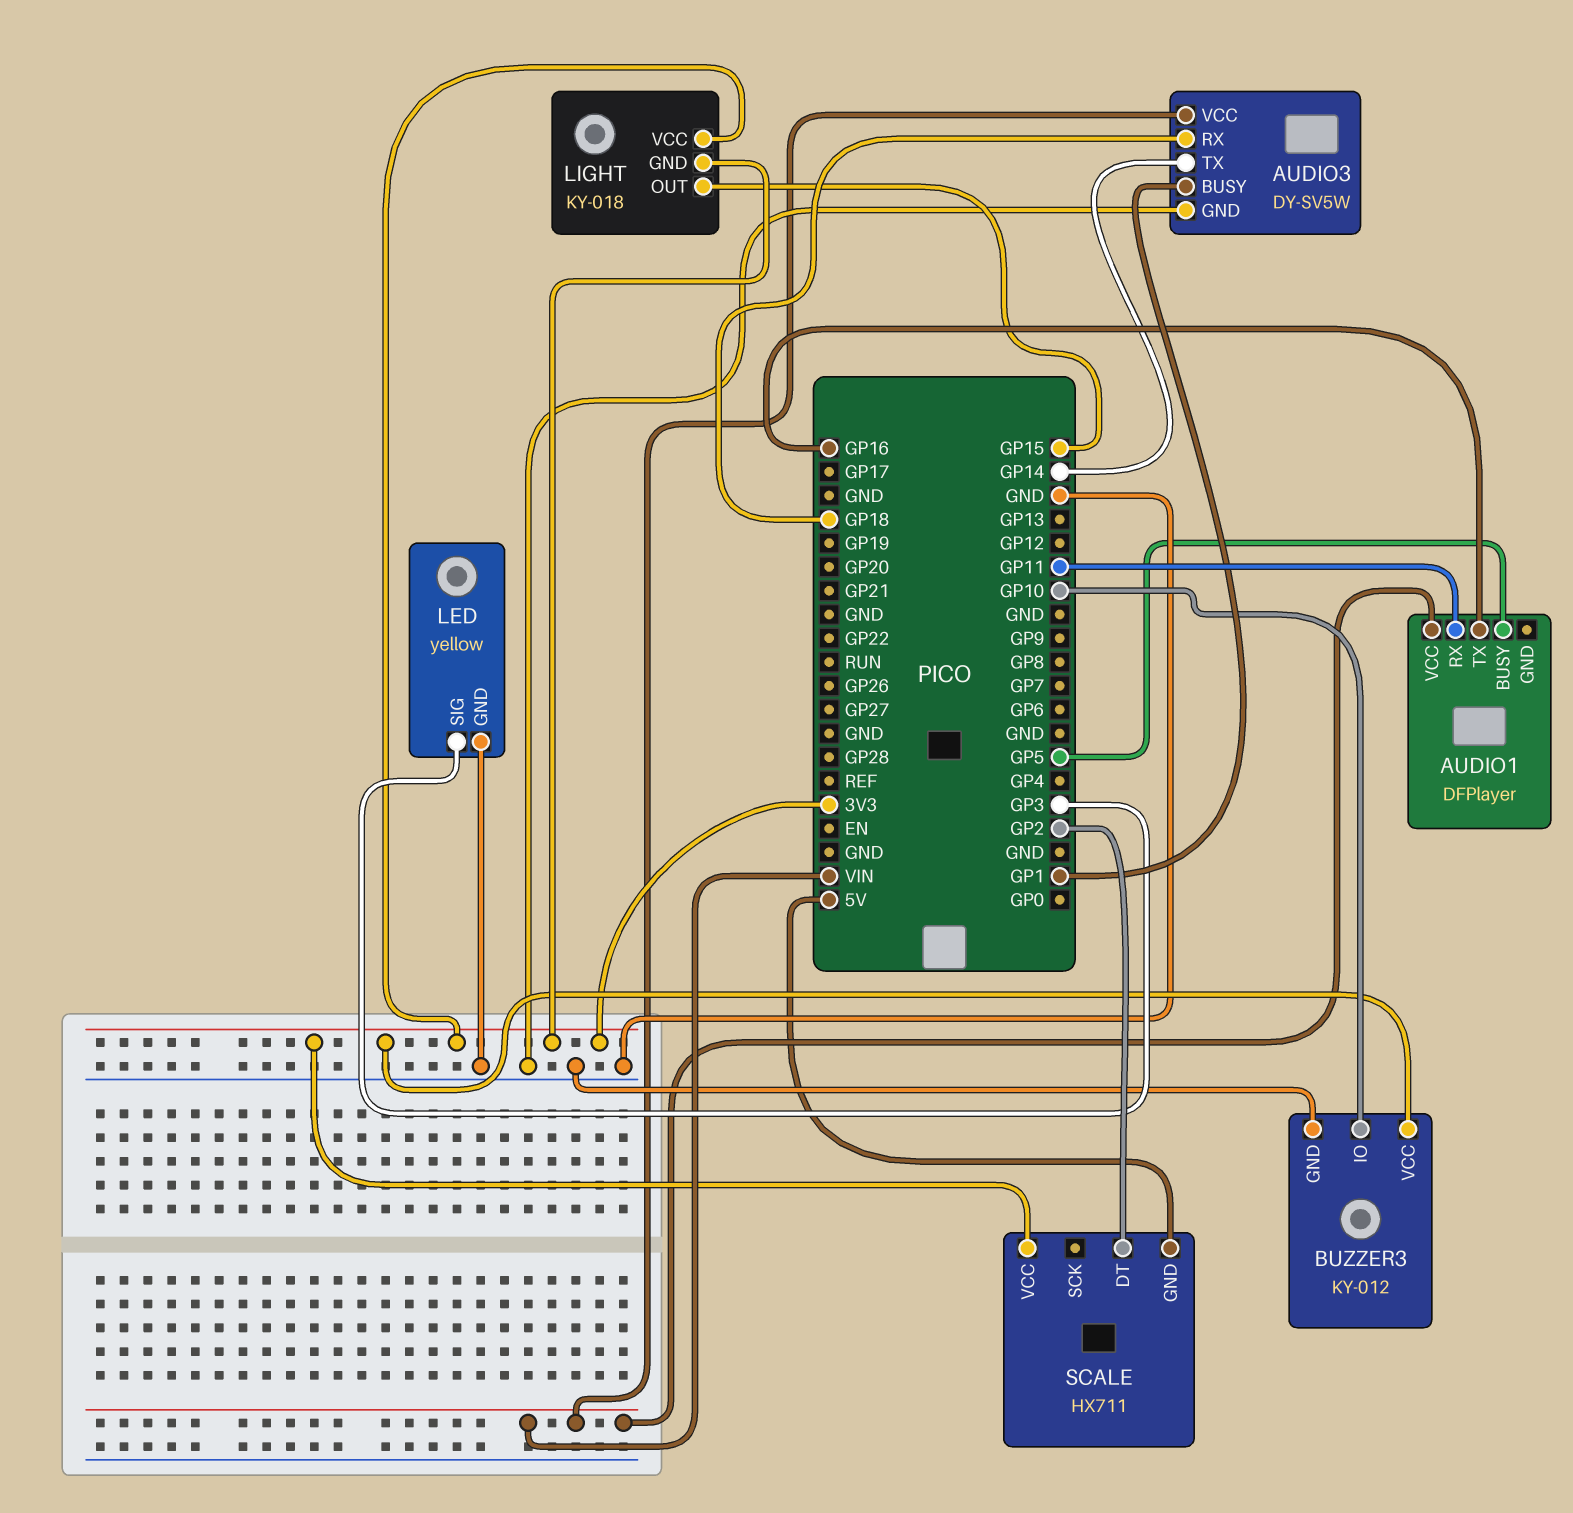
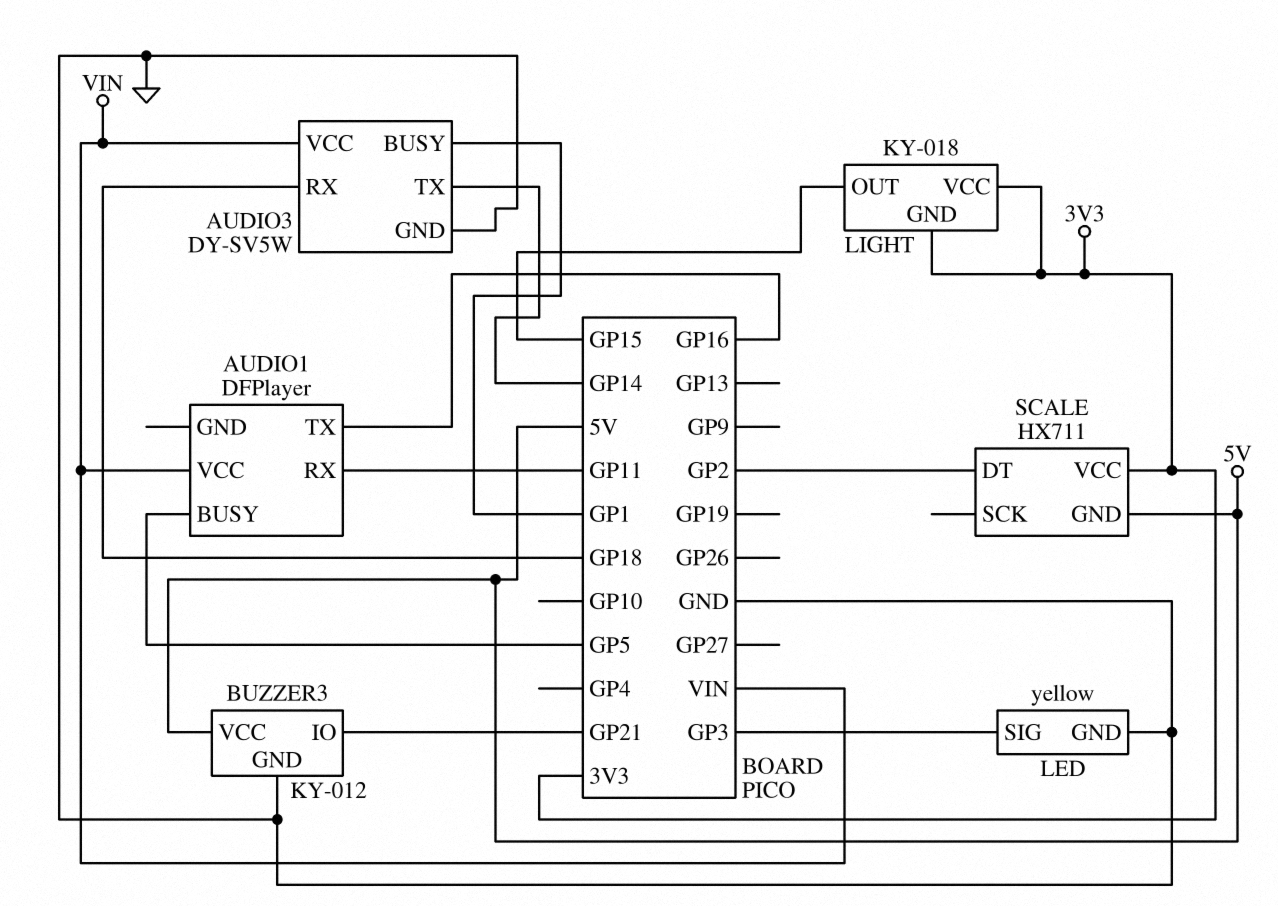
BUZZER3 pin IO: GP10 -> GP21
BUZZER3 pin VCC: 3V3 -> 5V

